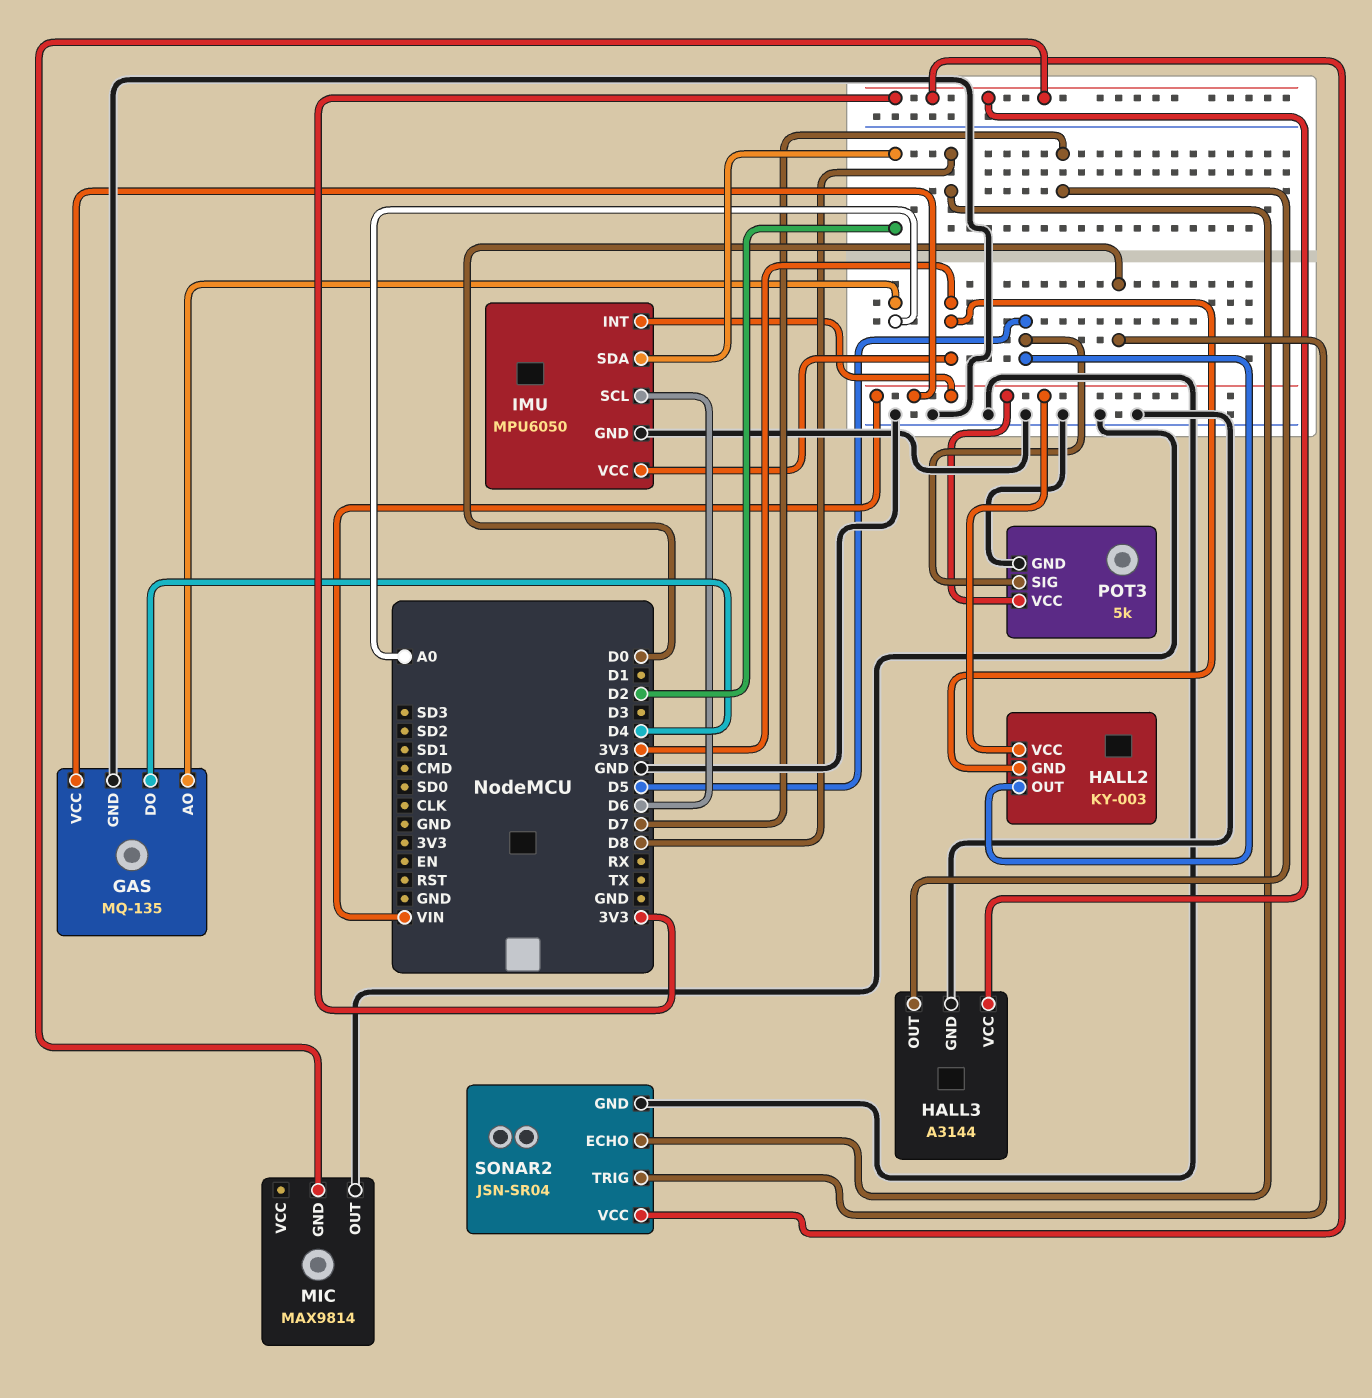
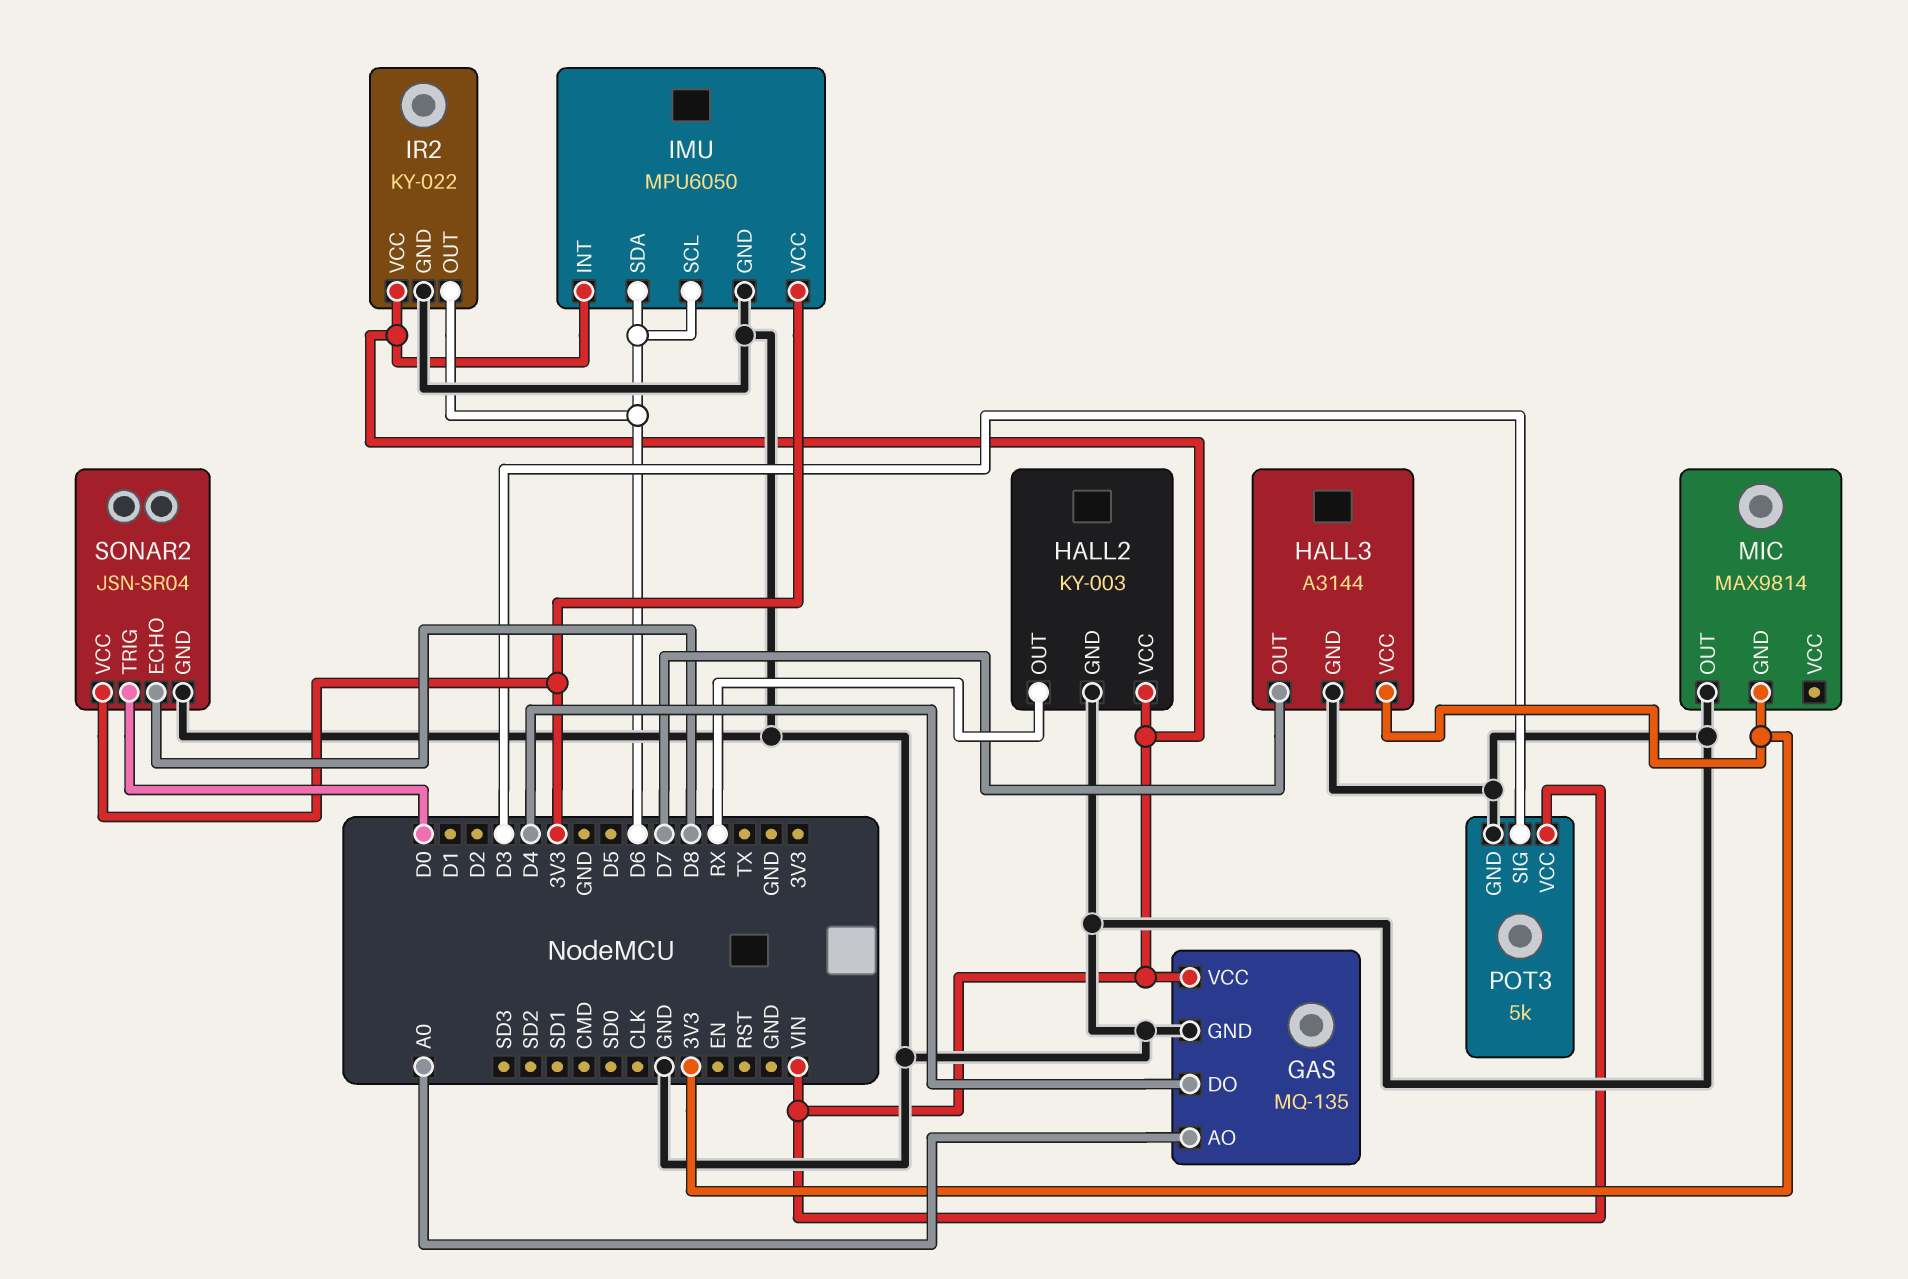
HALL2 pin GND: 3V3 -> GND
HALL2 pin OUT: D5 -> RX
IMU pin SDA: D2 -> D6
IR2: none -> KY-022
IR2 pin GND: none -> GND
IR2 pin OUT: none -> D6
IR2 pin VCC: none -> VIN
POT3 pin SIG: D5 -> D3

